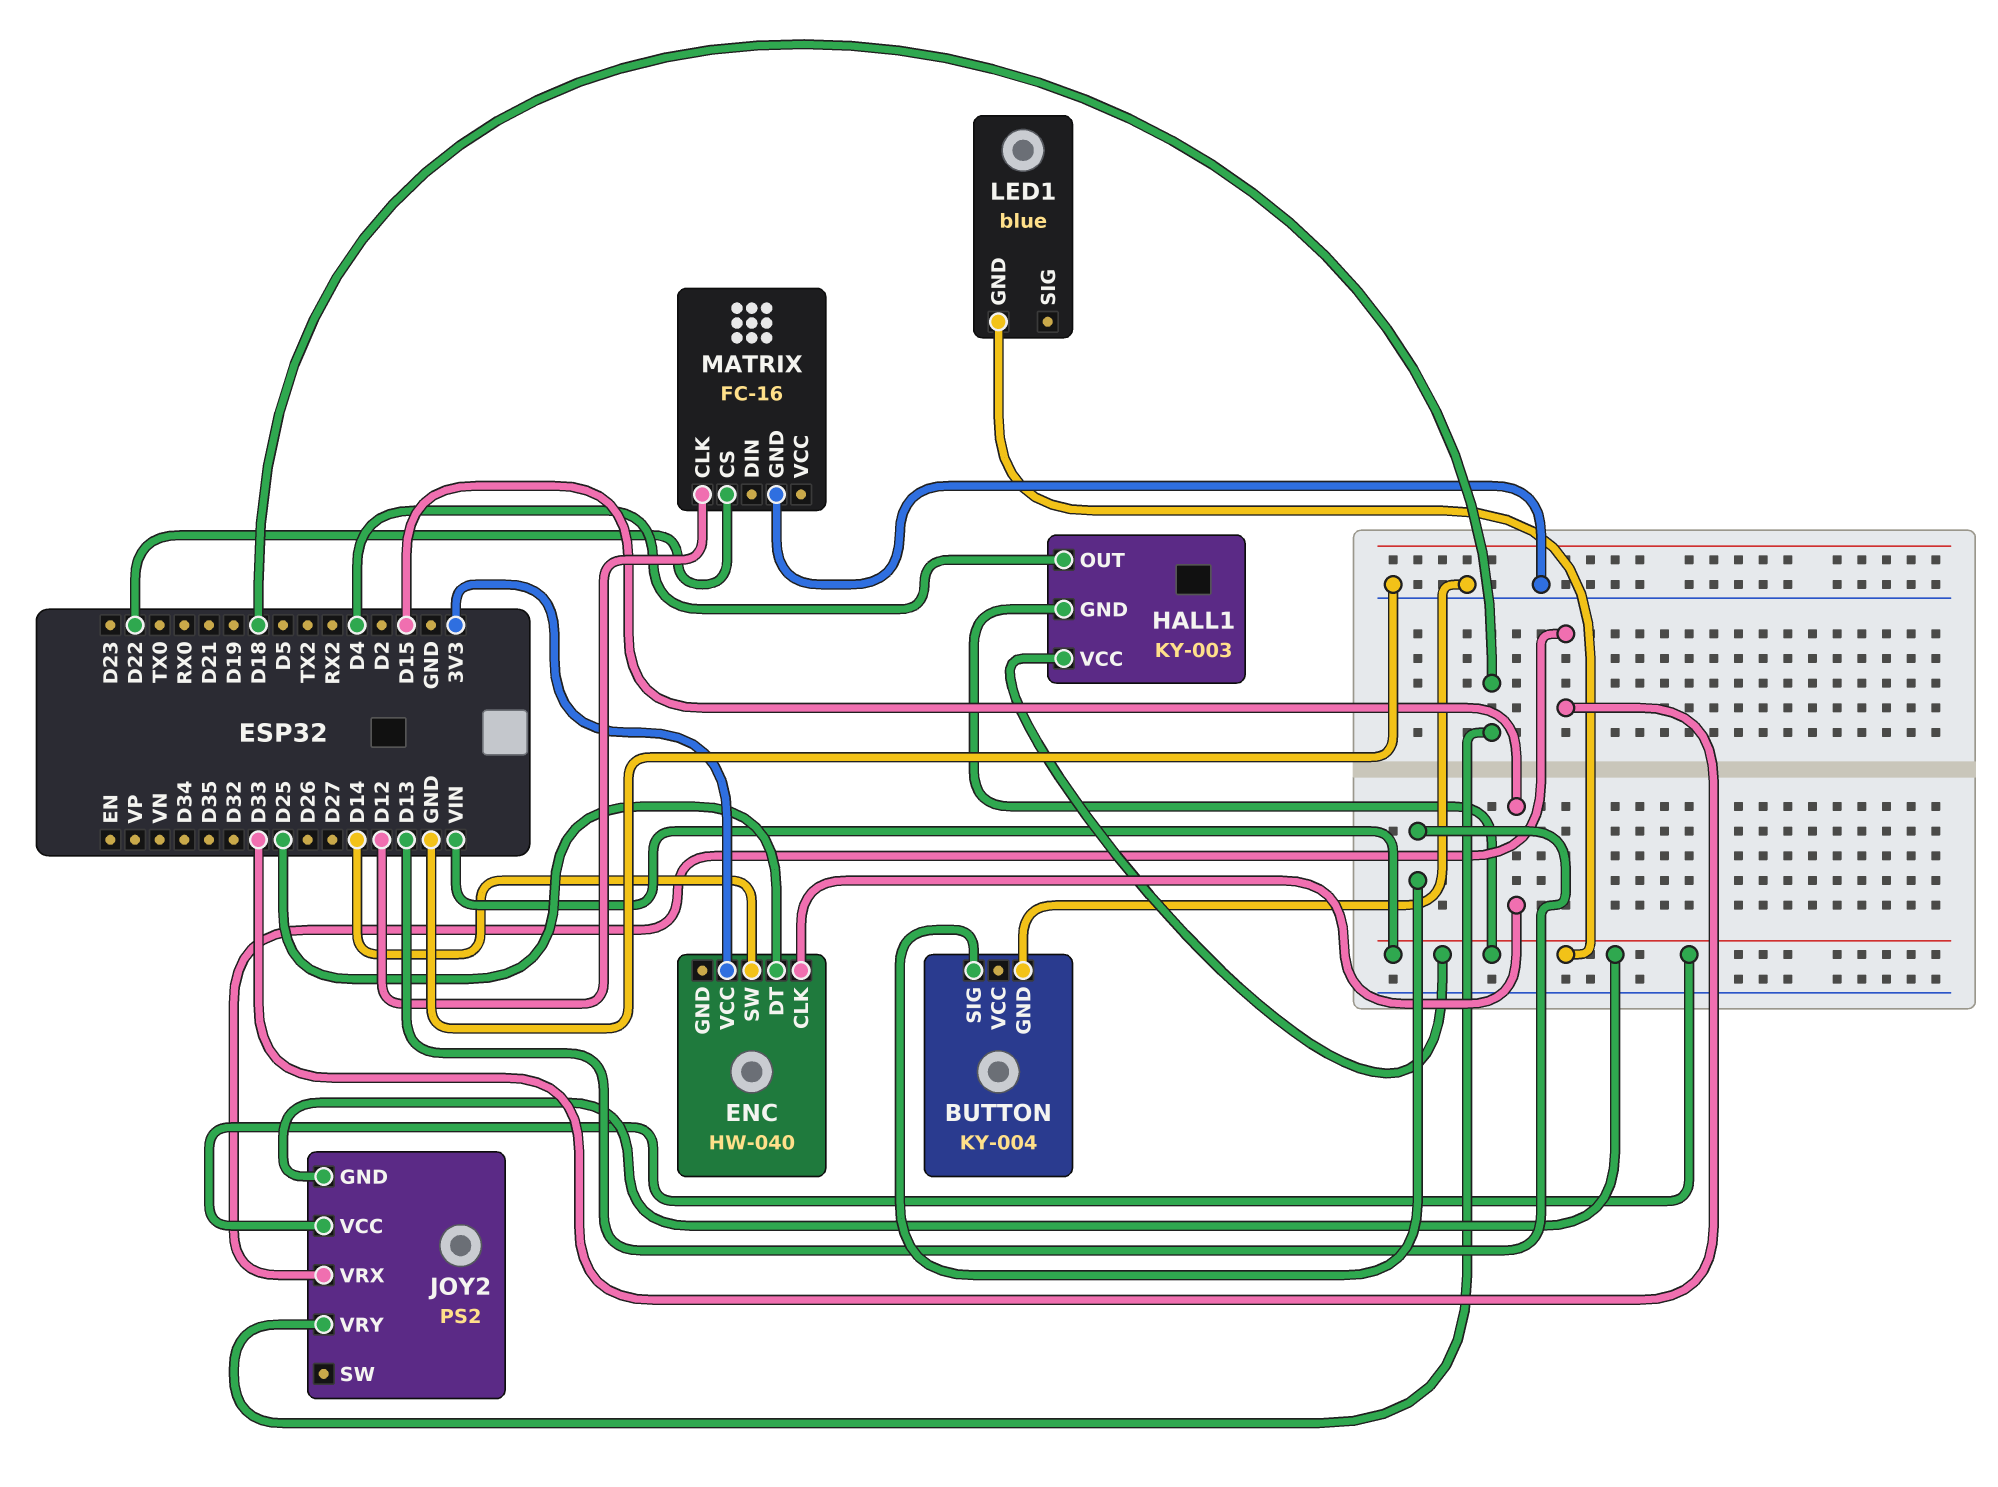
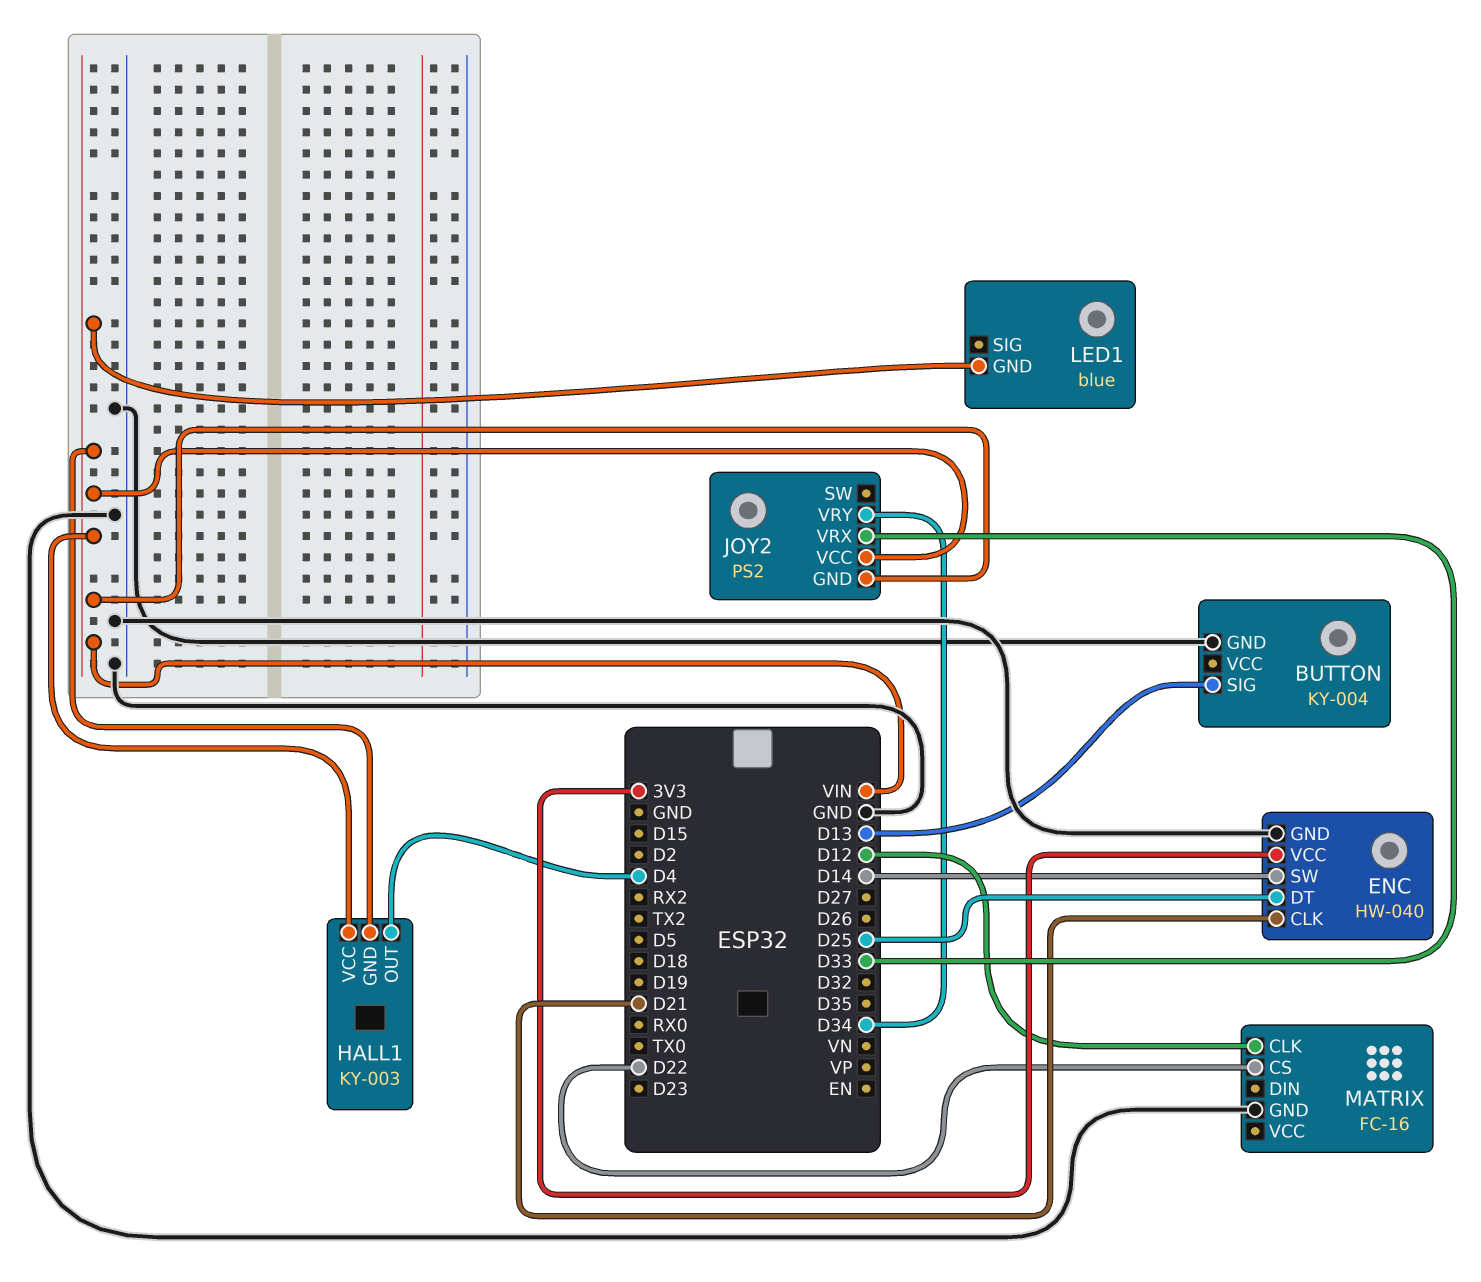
ENC pin CLK: D15 -> D21
ENC pin GND: none -> GND
JOY2 pin VRY: D18 -> D34

